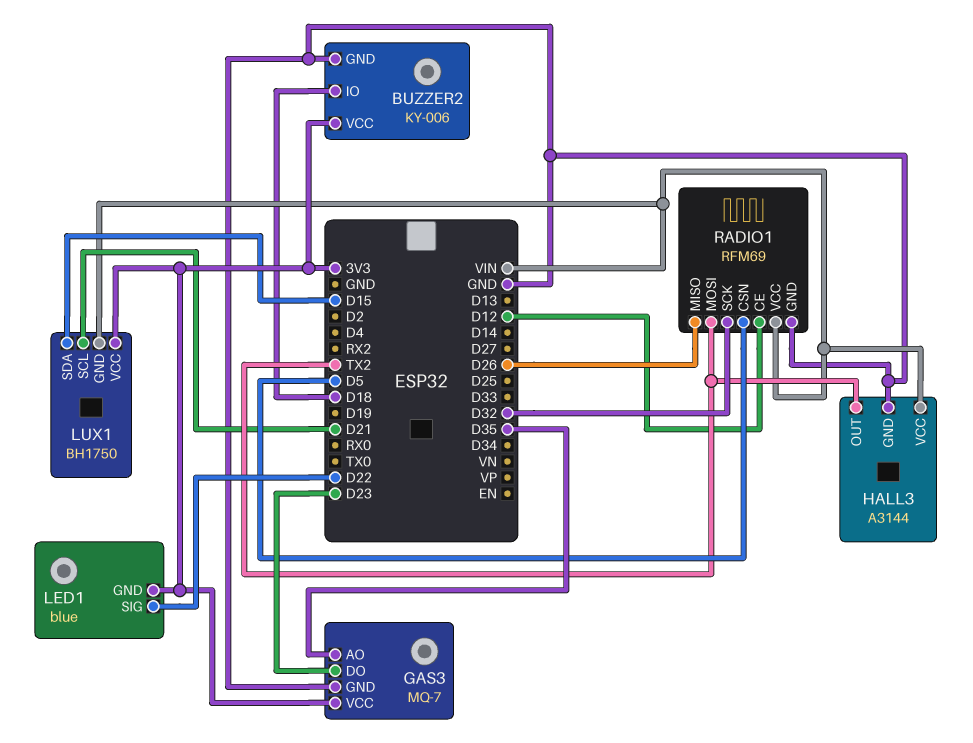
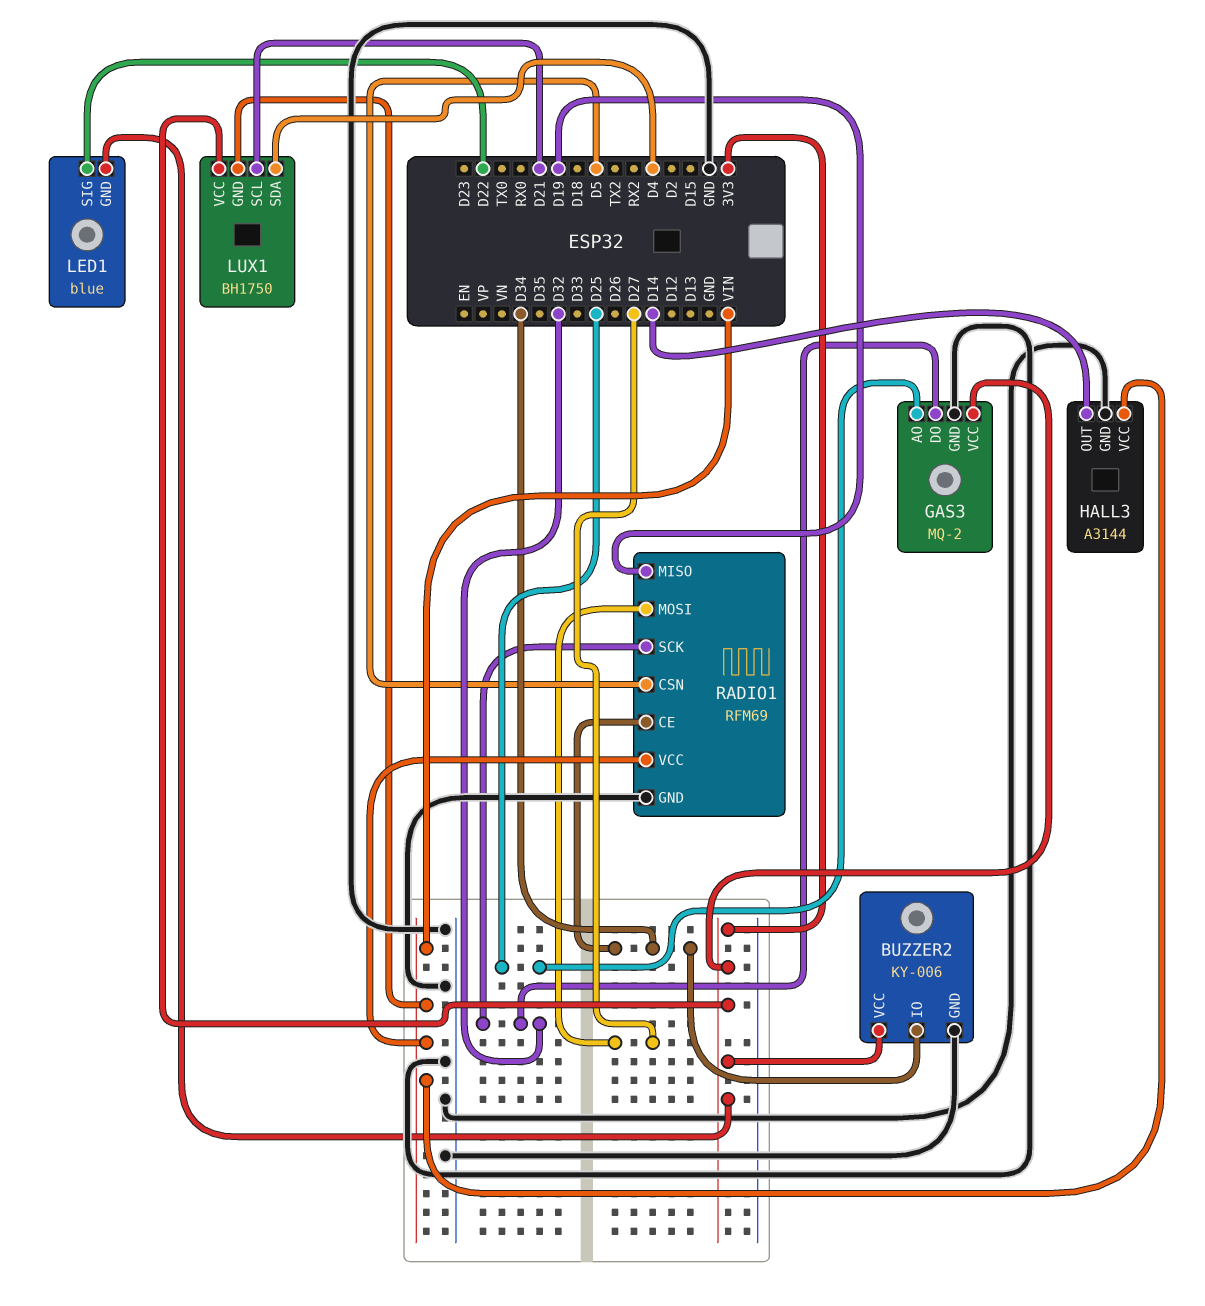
BUZZER2 pin IO: D18 -> D34
GAS3: MQ-7 -> MQ-2
GAS3 pin AO: D35 -> D25
GAS3 pin DO: D23 -> D32
HALL3 pin OUT: TX2 -> D14
LUX1 pin SDA: D15 -> D4
RADIO1 pin CE: D12 -> D34
RADIO1 pin MISO: D26 -> D19
RADIO1 pin MOSI: TX2 -> D27

